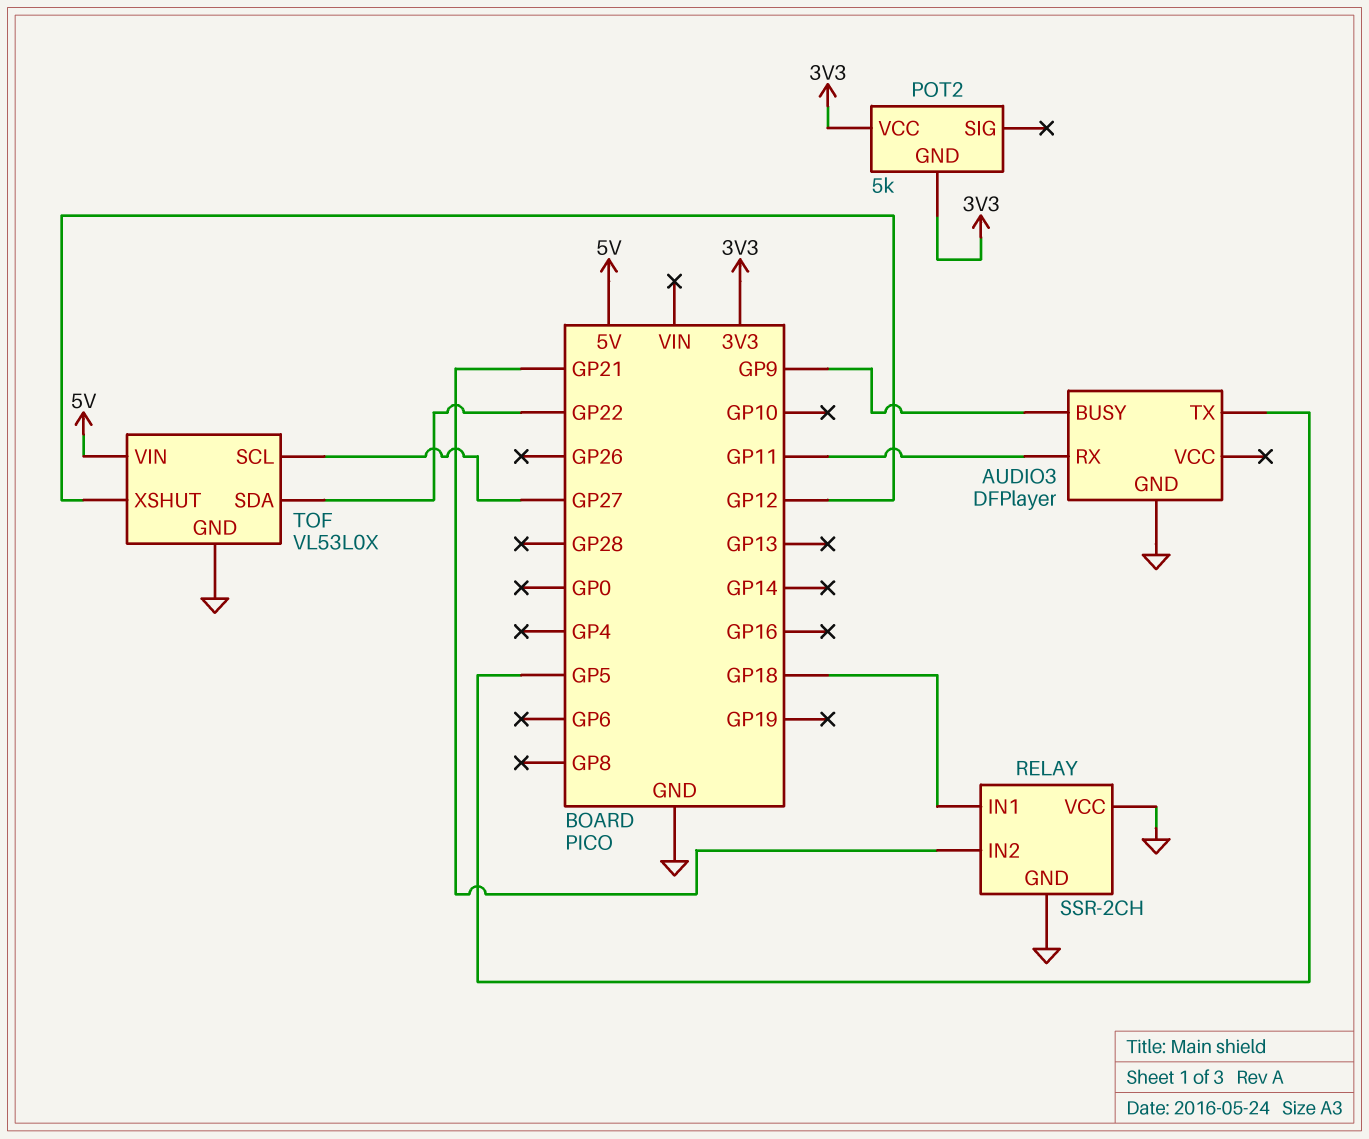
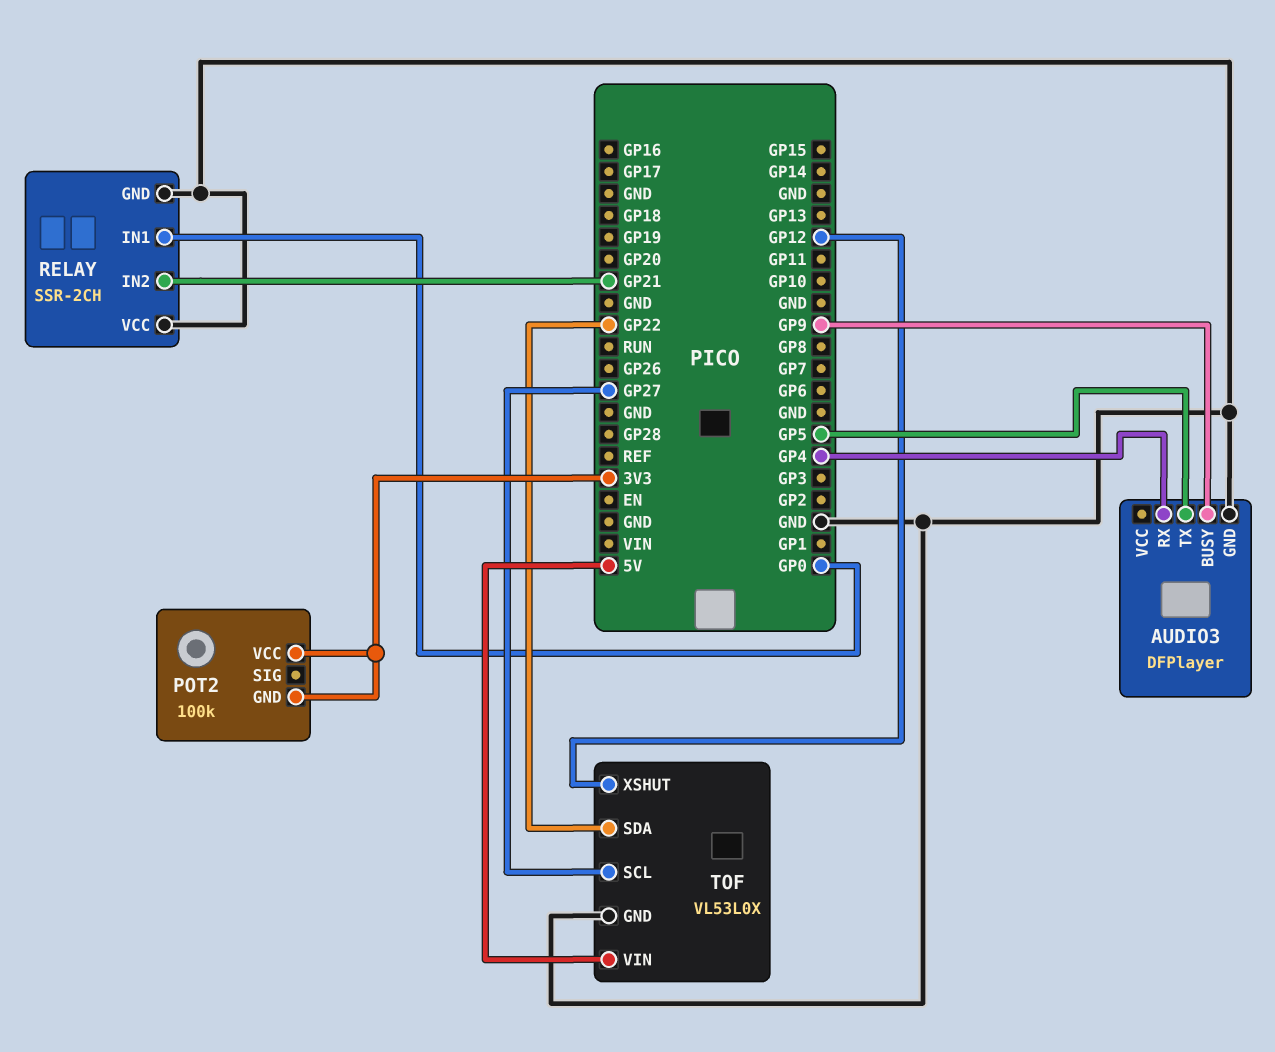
AUDIO3 pin RX: GP11 -> GP4
POT2: 5k -> 100k
RELAY pin IN1: GP18 -> GP0

